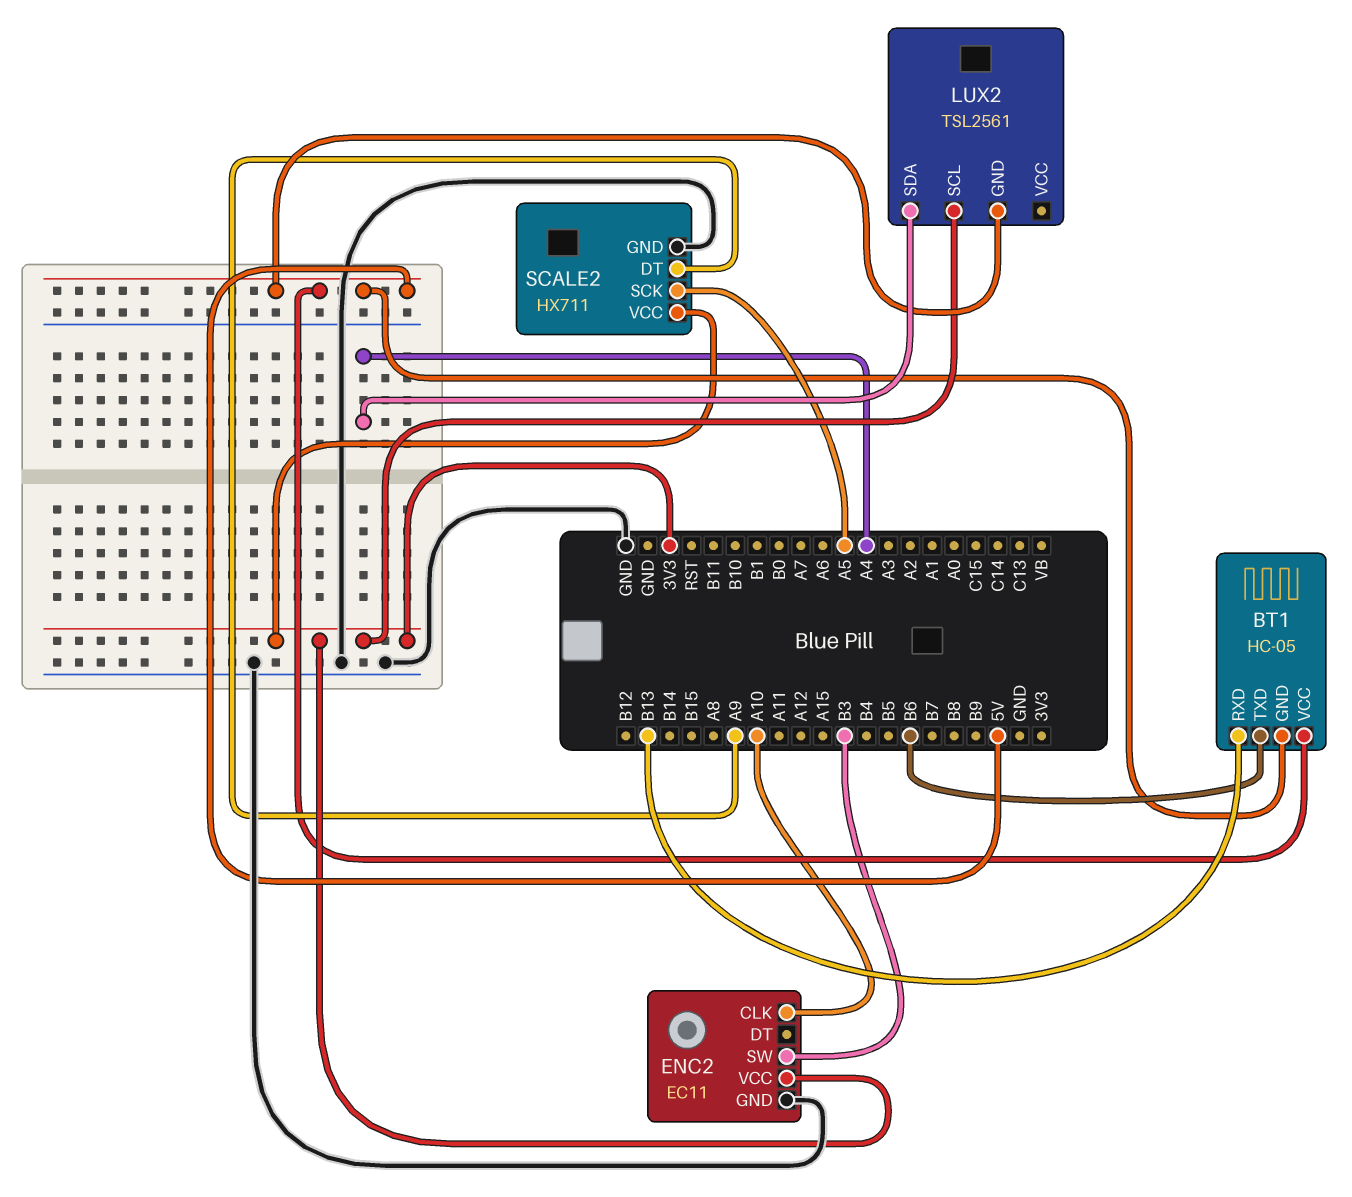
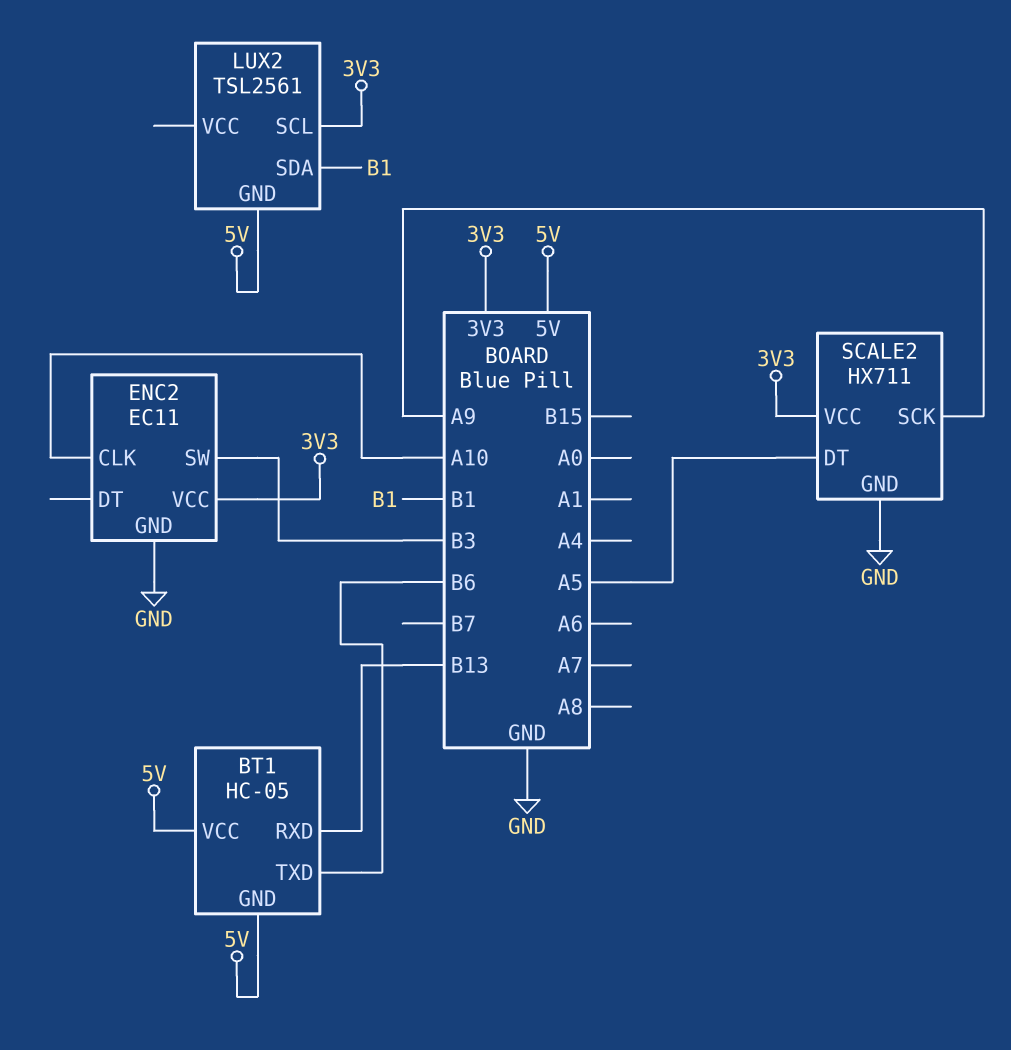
LUX2 pin SDA: A4 -> B1
SCALE2 pin DT: A9 -> A5
SCALE2 pin SCK: A5 -> A9

